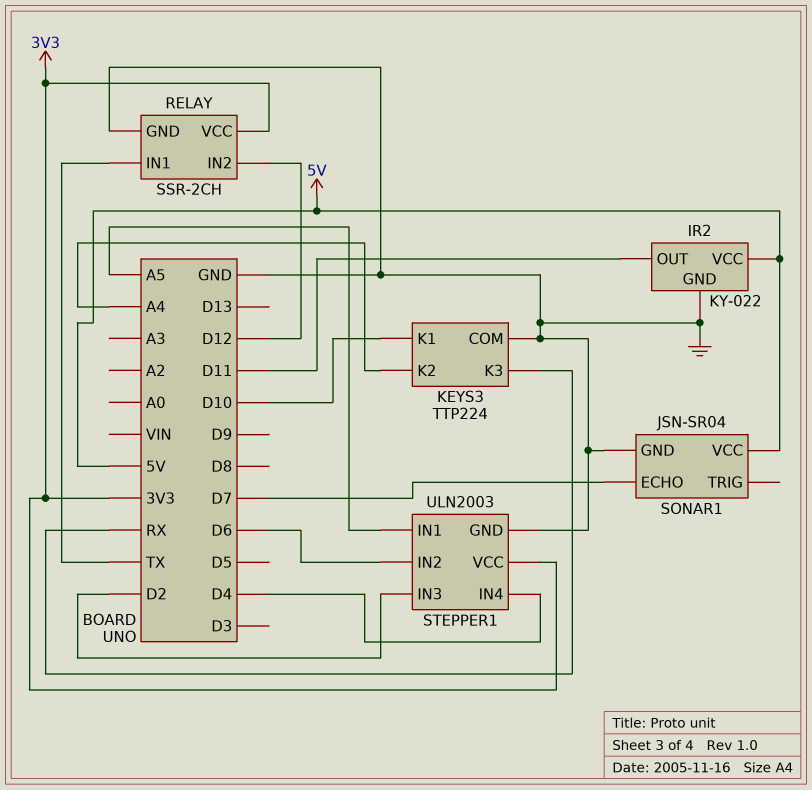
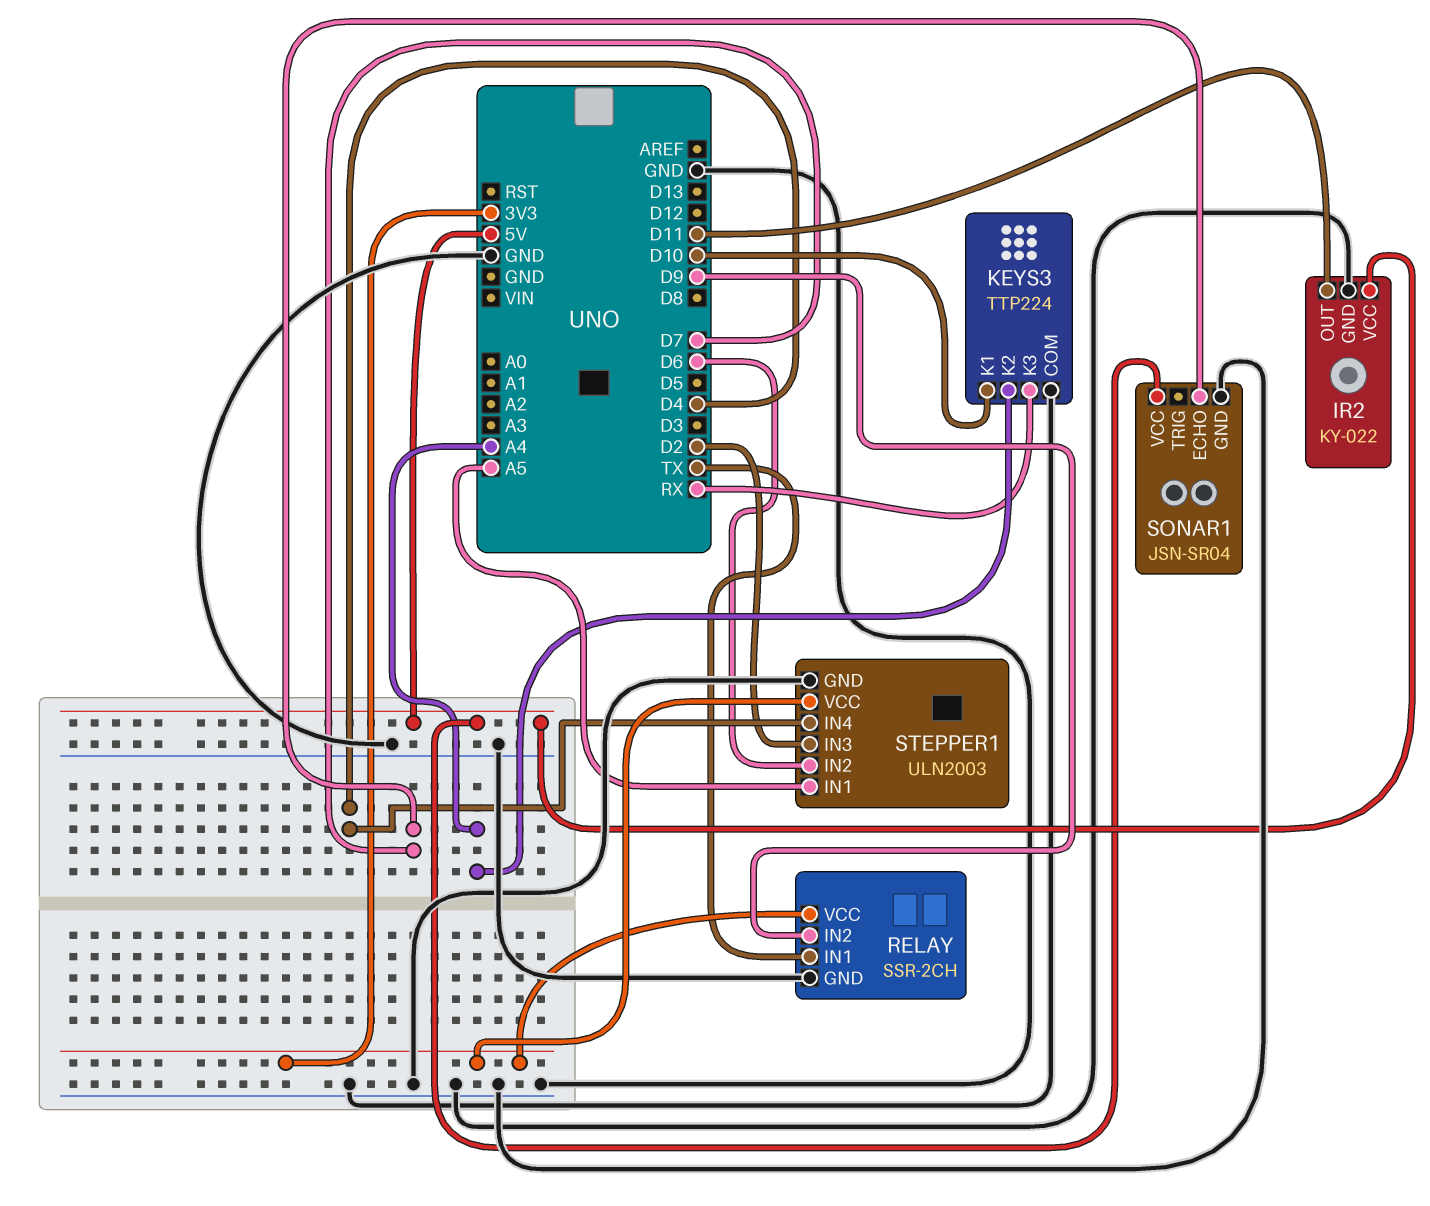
RELAY pin IN2: D12 -> D9

